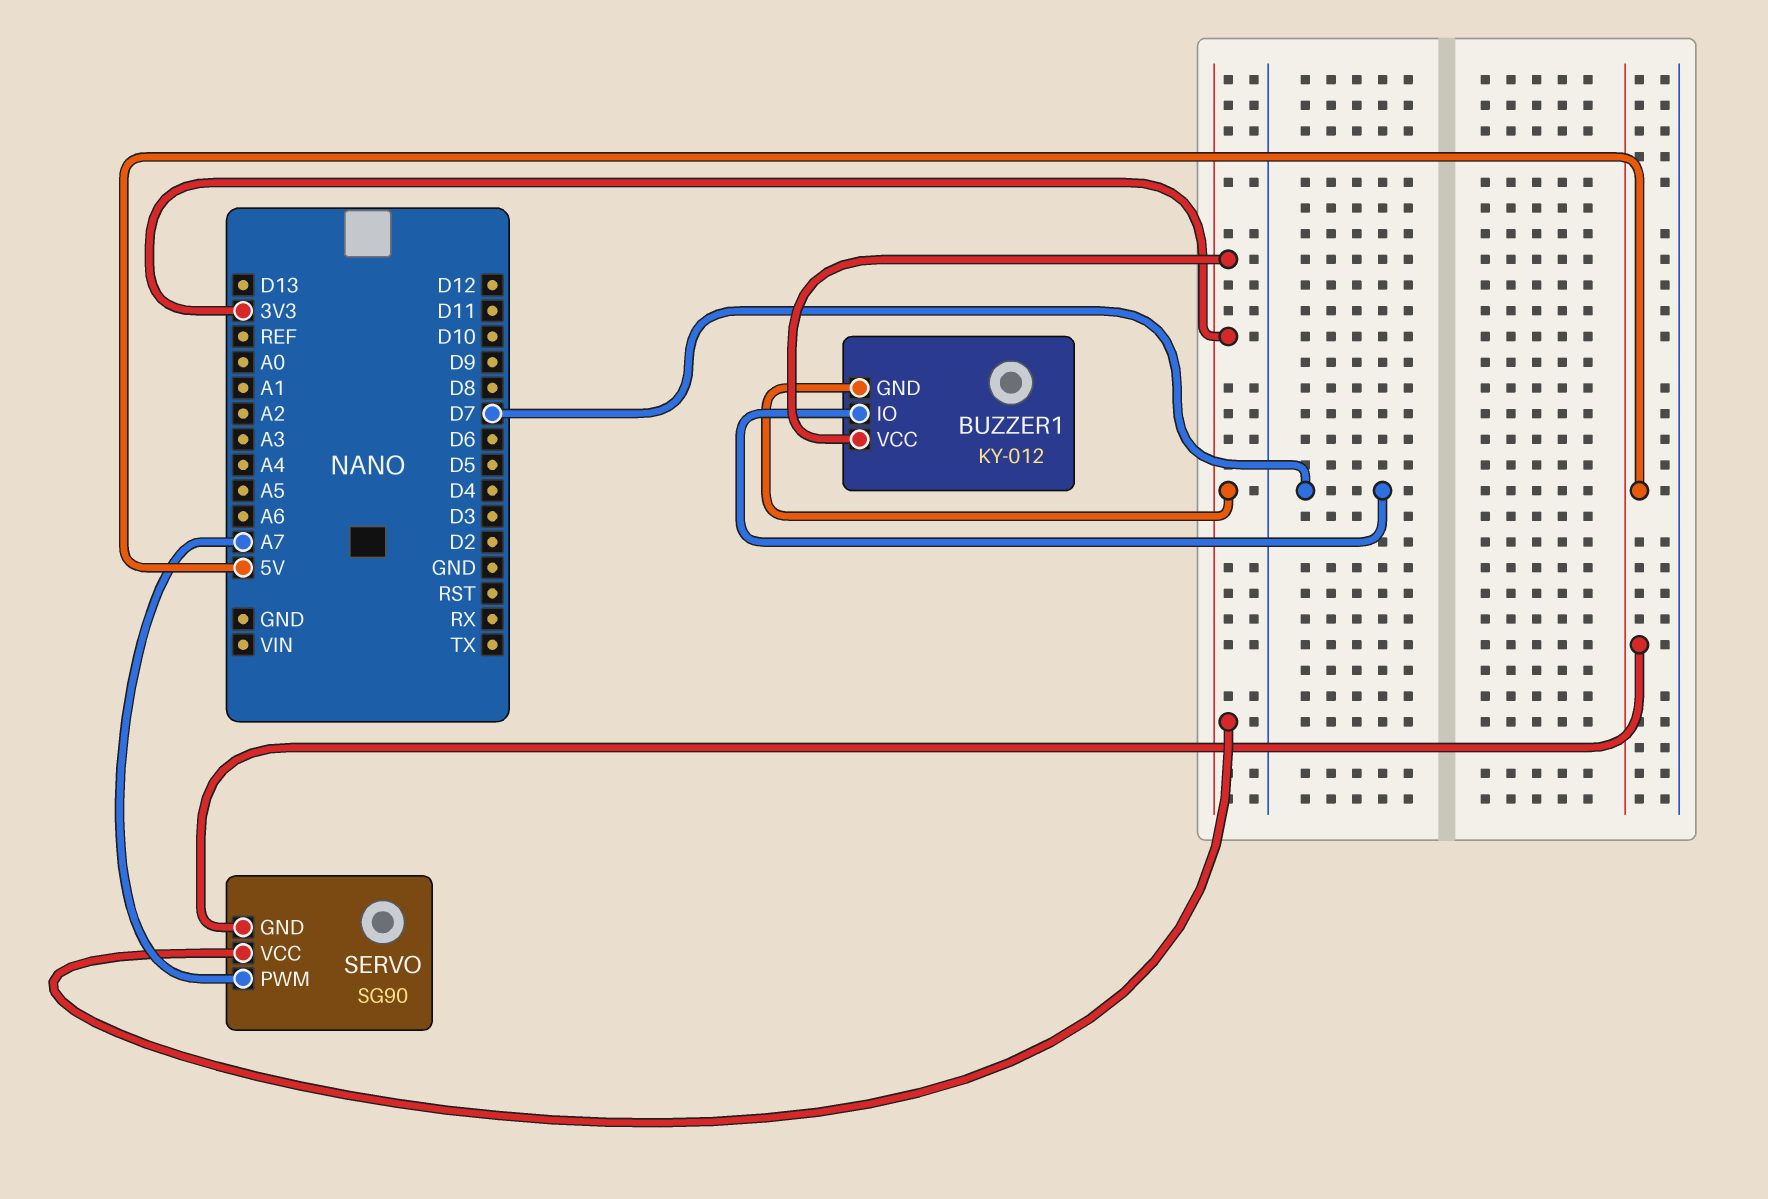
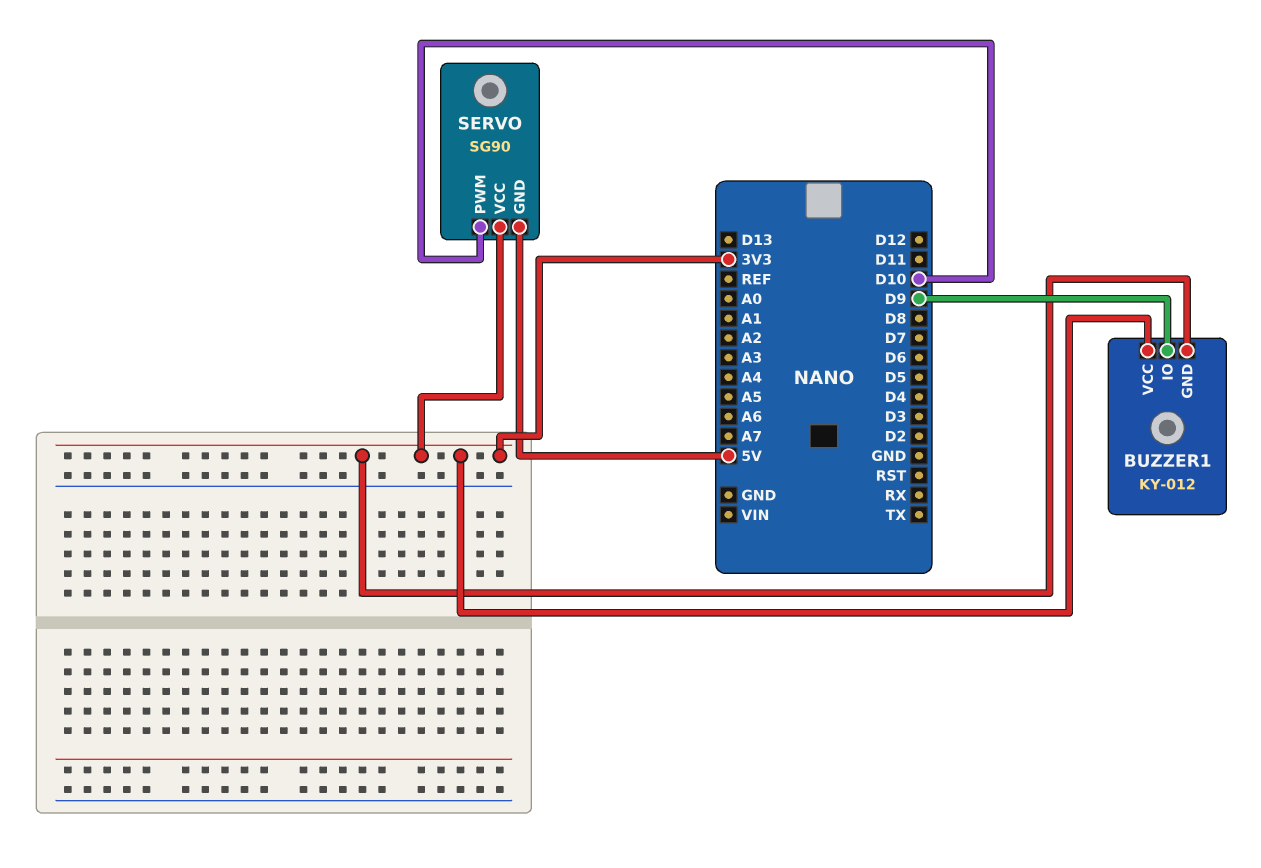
BUZZER1 pin IO: D7 -> D9
SERVO pin PWM: A7 -> D10

